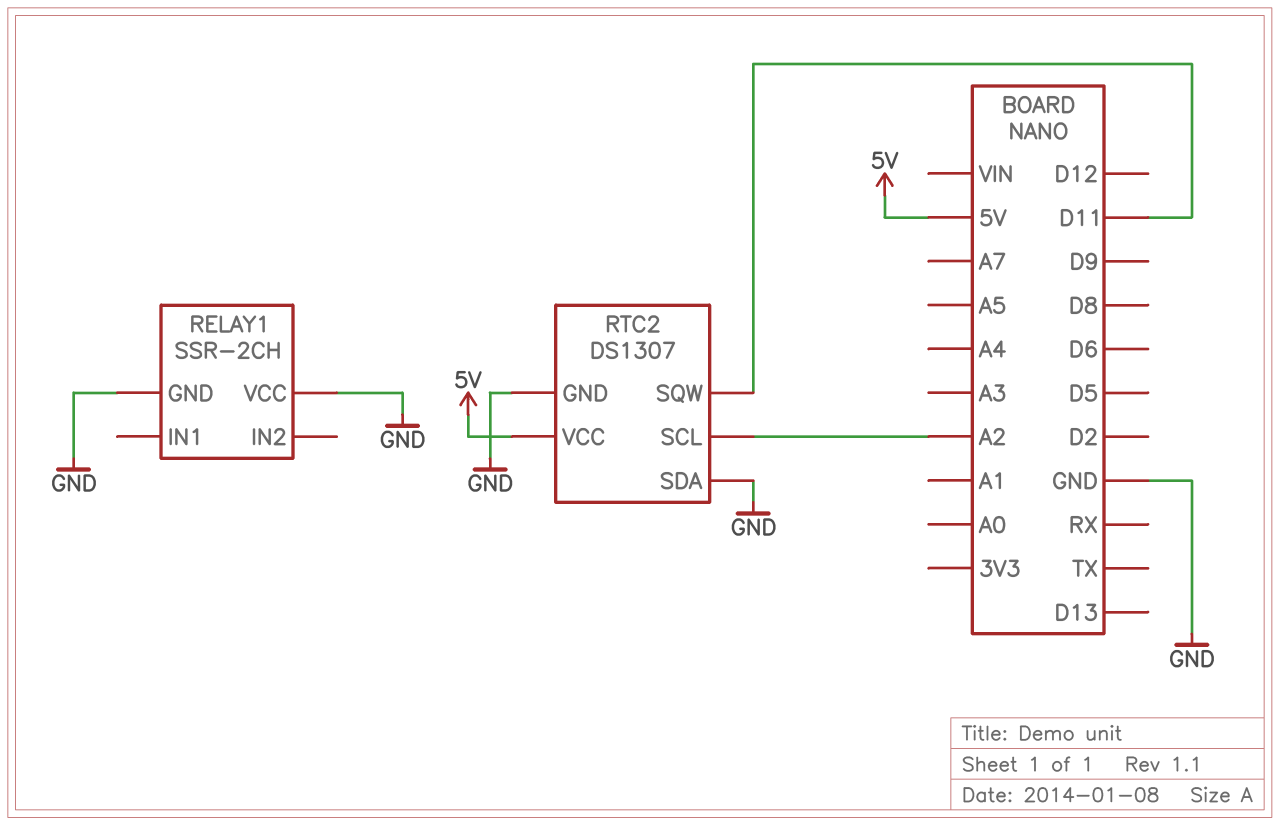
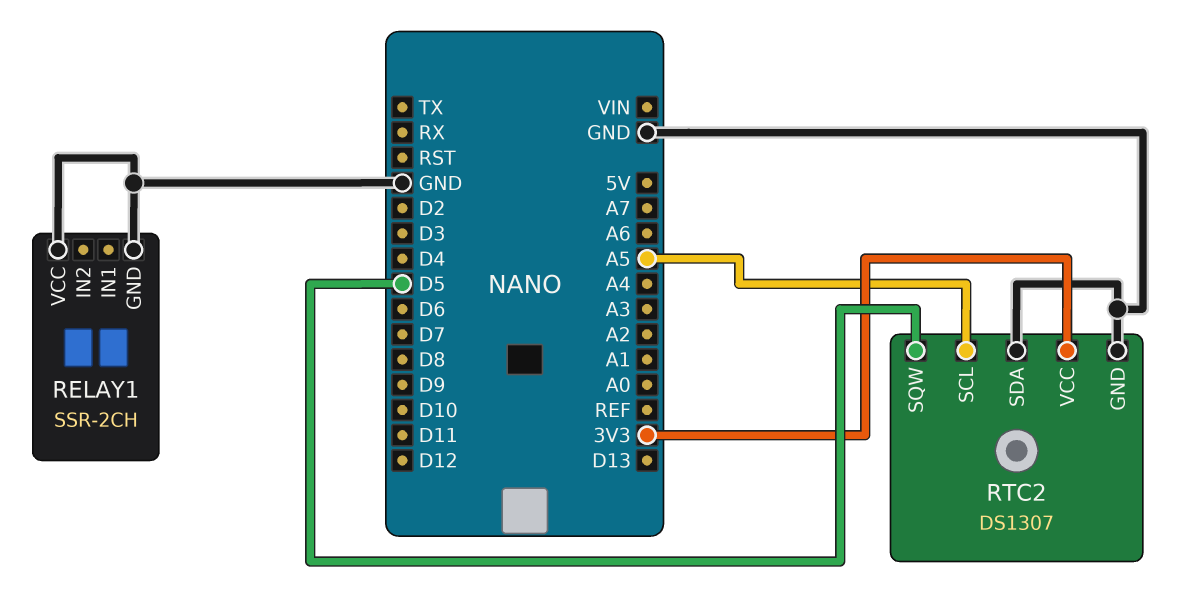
RTC2 pin SCL: A2 -> A5
RTC2 pin SQW: D11 -> D5
RTC2 pin VCC: 5V -> 3V3

